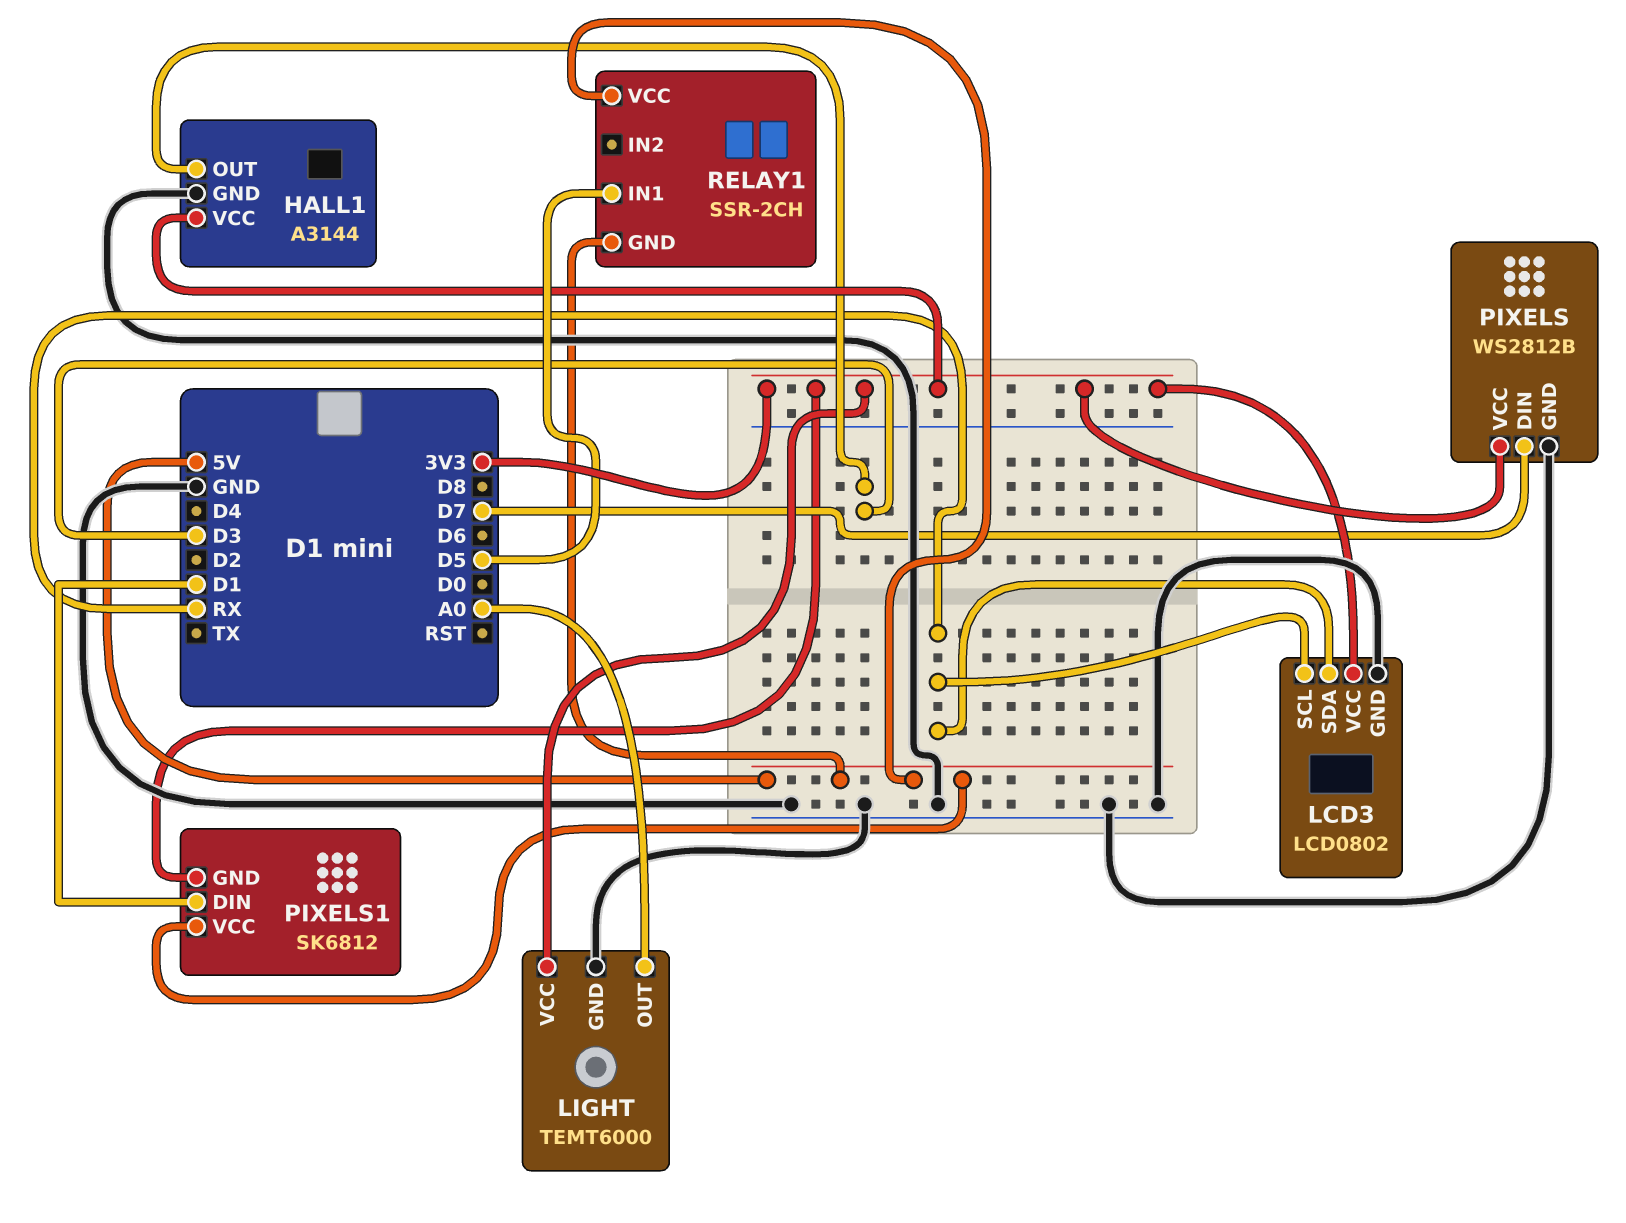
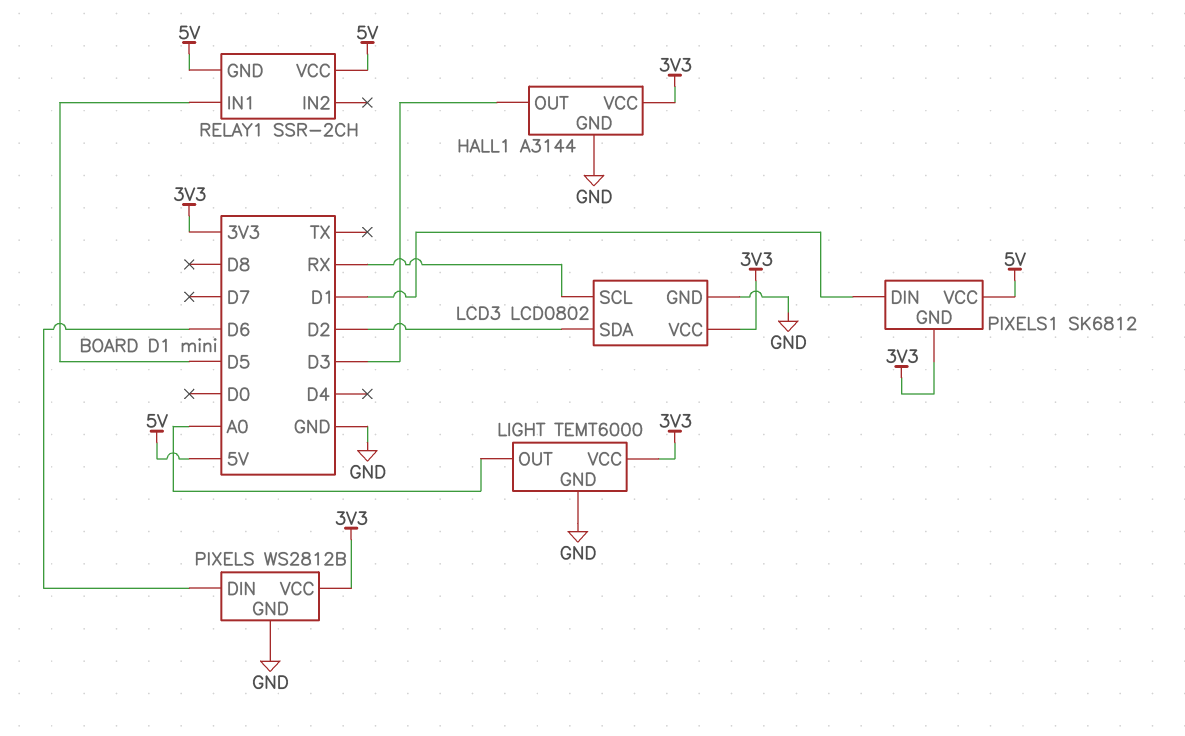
LCD3 pin SDA: RX -> D2
PIXELS pin DIN: D7 -> D6

